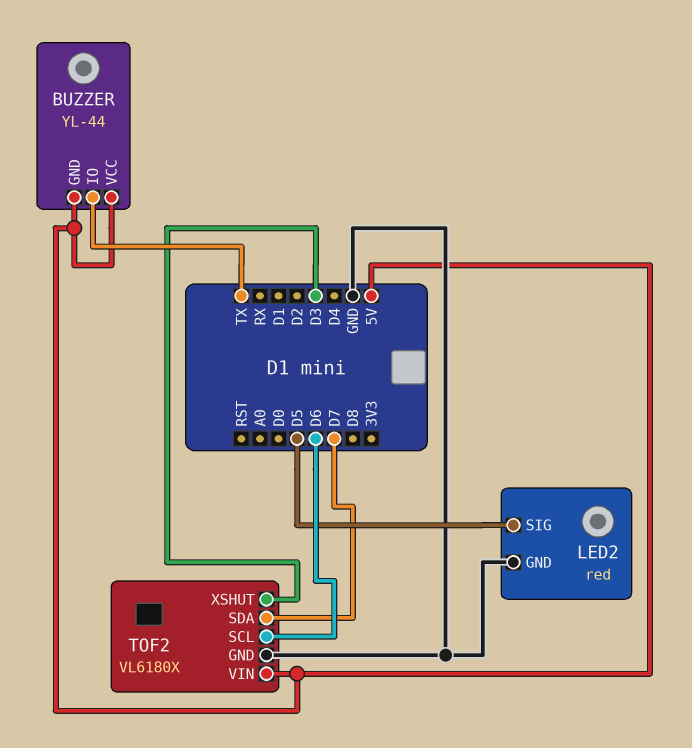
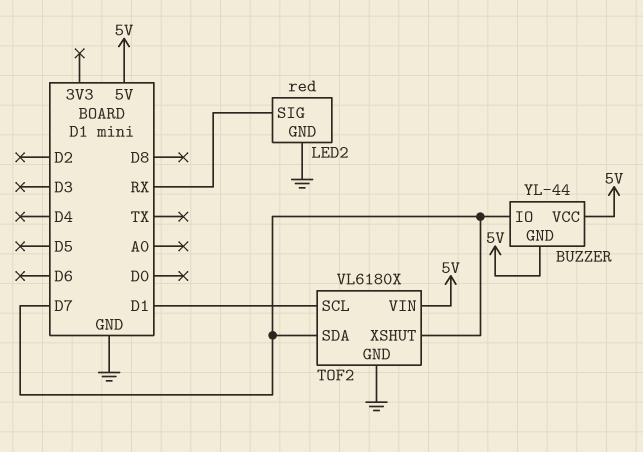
BUZZER pin IO: TX -> D7
LED2 pin SIG: D5 -> RX
TOF2 pin SCL: D6 -> D1
TOF2 pin XSHUT: D3 -> D7

